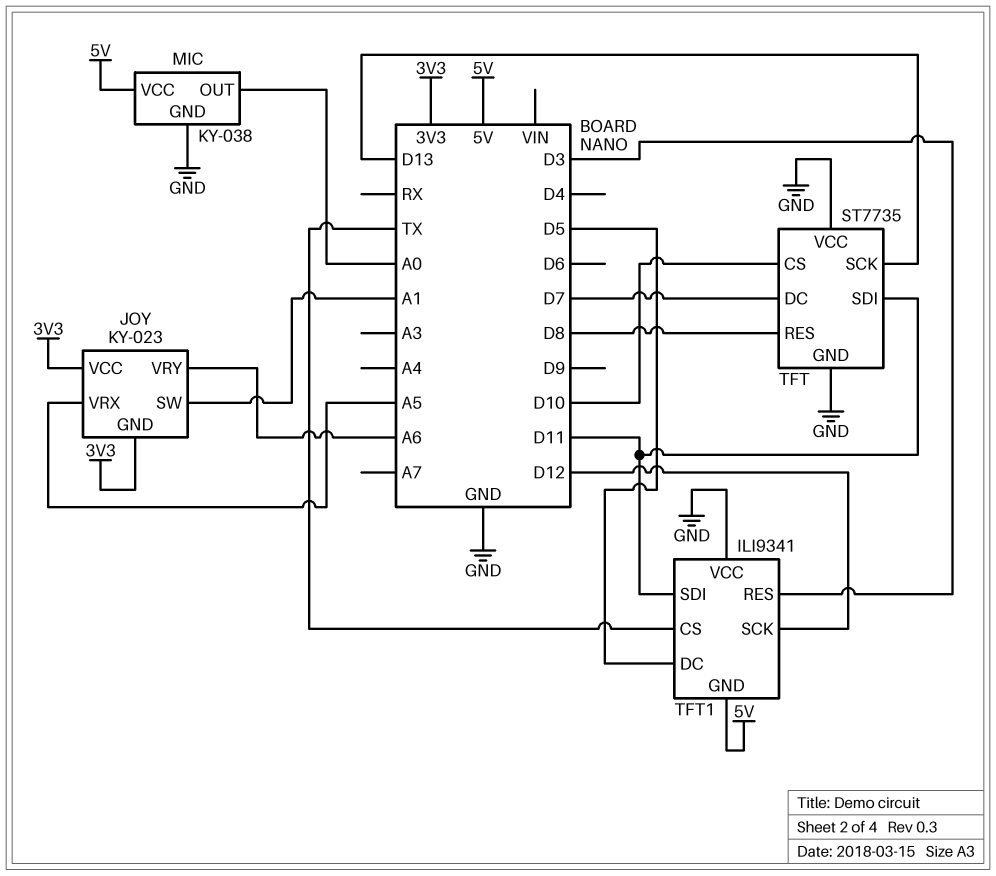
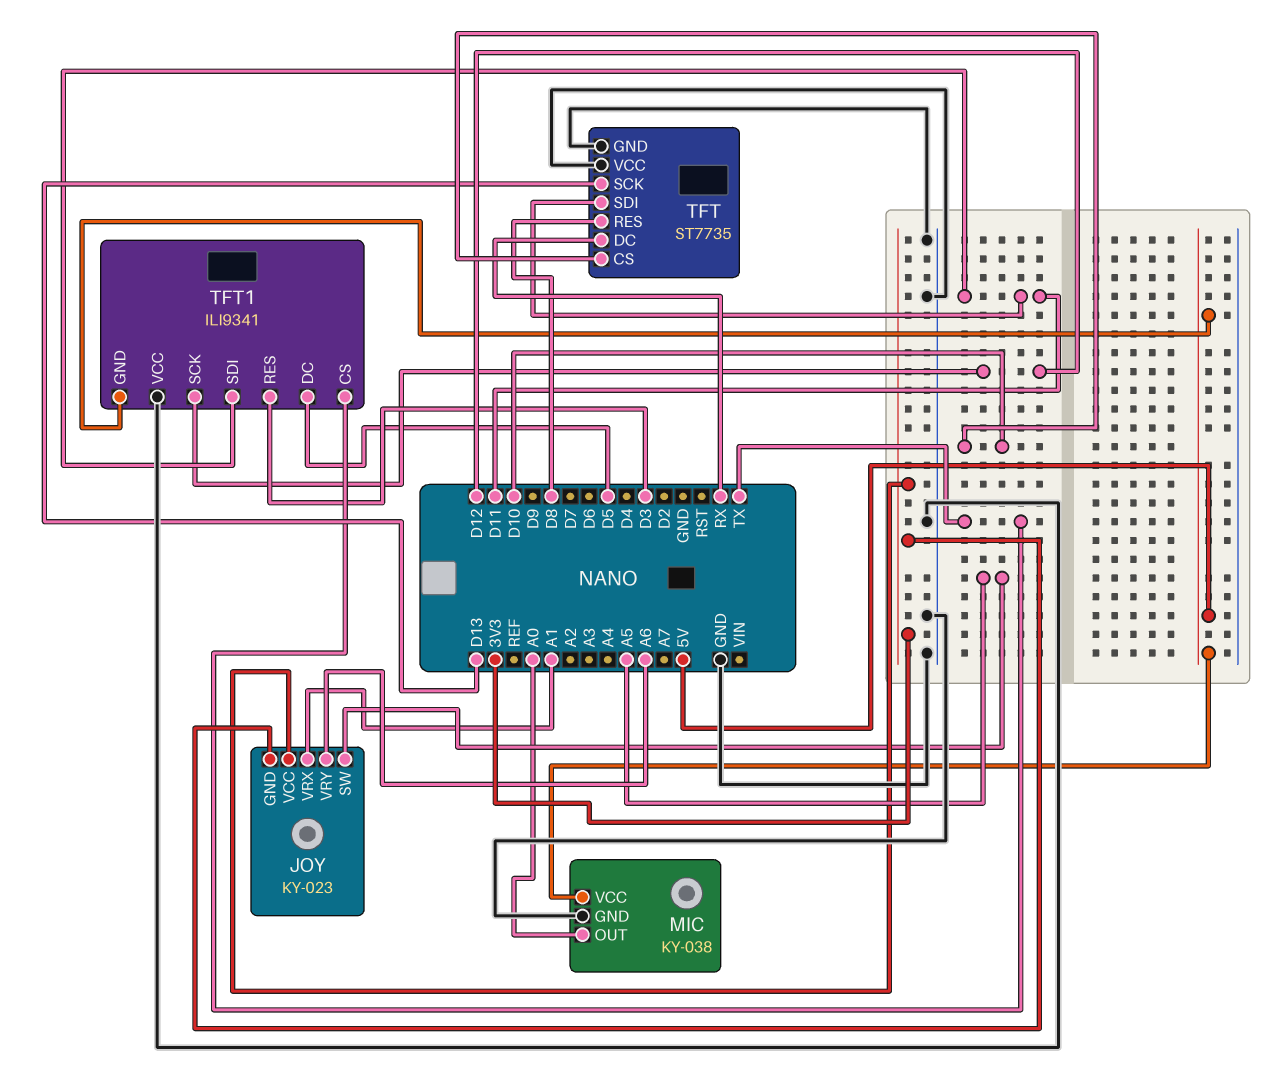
JOY pin SW: A1 -> A5
JOY pin VRX: A5 -> A1
TFT pin DC: D7 -> RX

